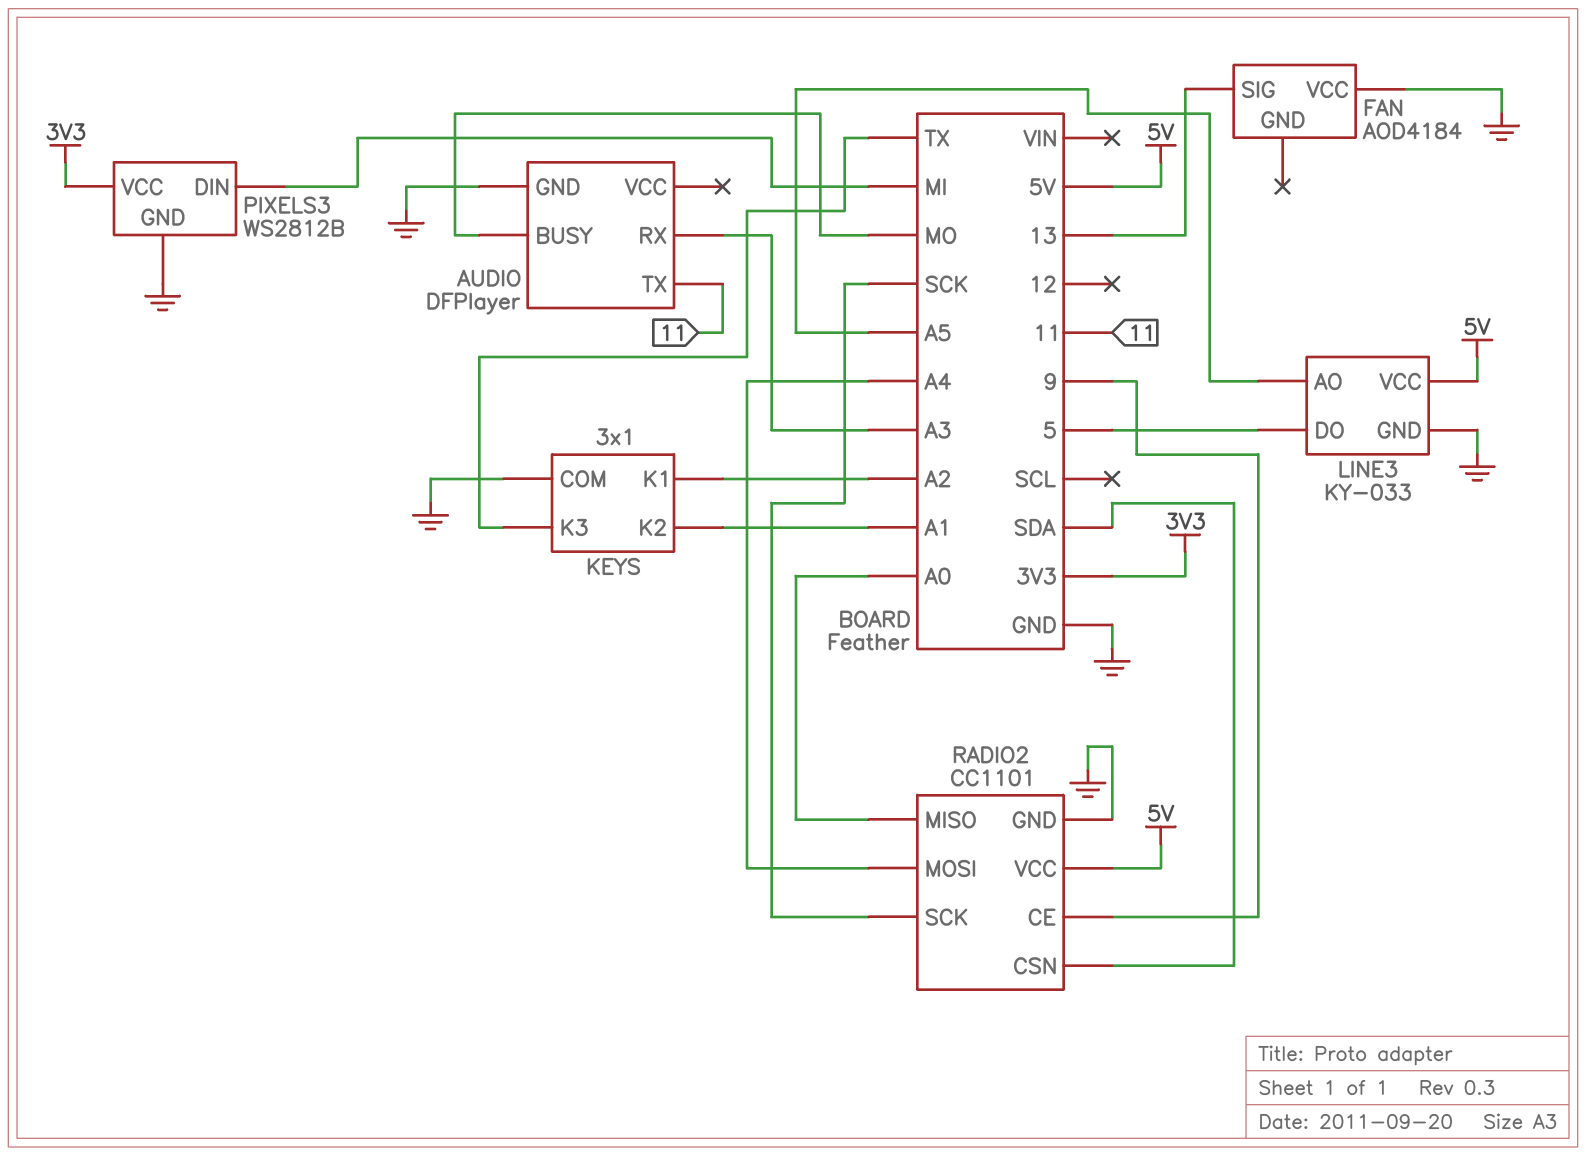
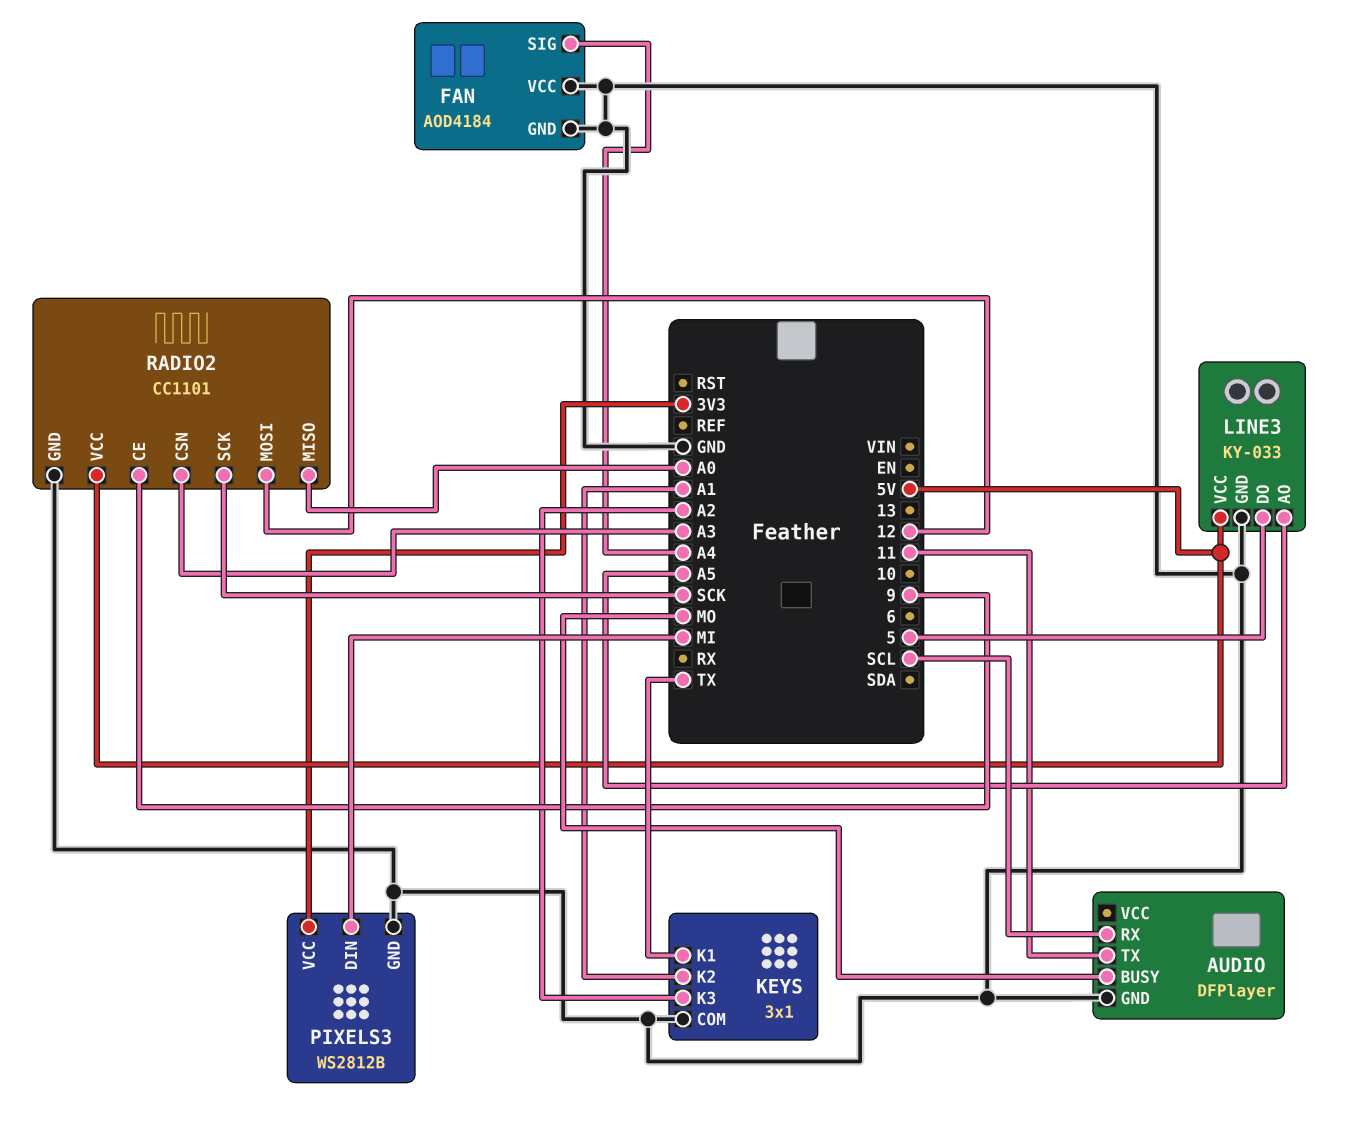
AUDIO pin RX: A3 -> SCL
FAN pin GND: none -> GND
FAN pin SIG: 13 -> A4
KEYS pin K1: A2 -> TX
KEYS pin K3: TX -> A2
RADIO2 pin CSN: SDA -> A3
RADIO2 pin MOSI: A4 -> 12

